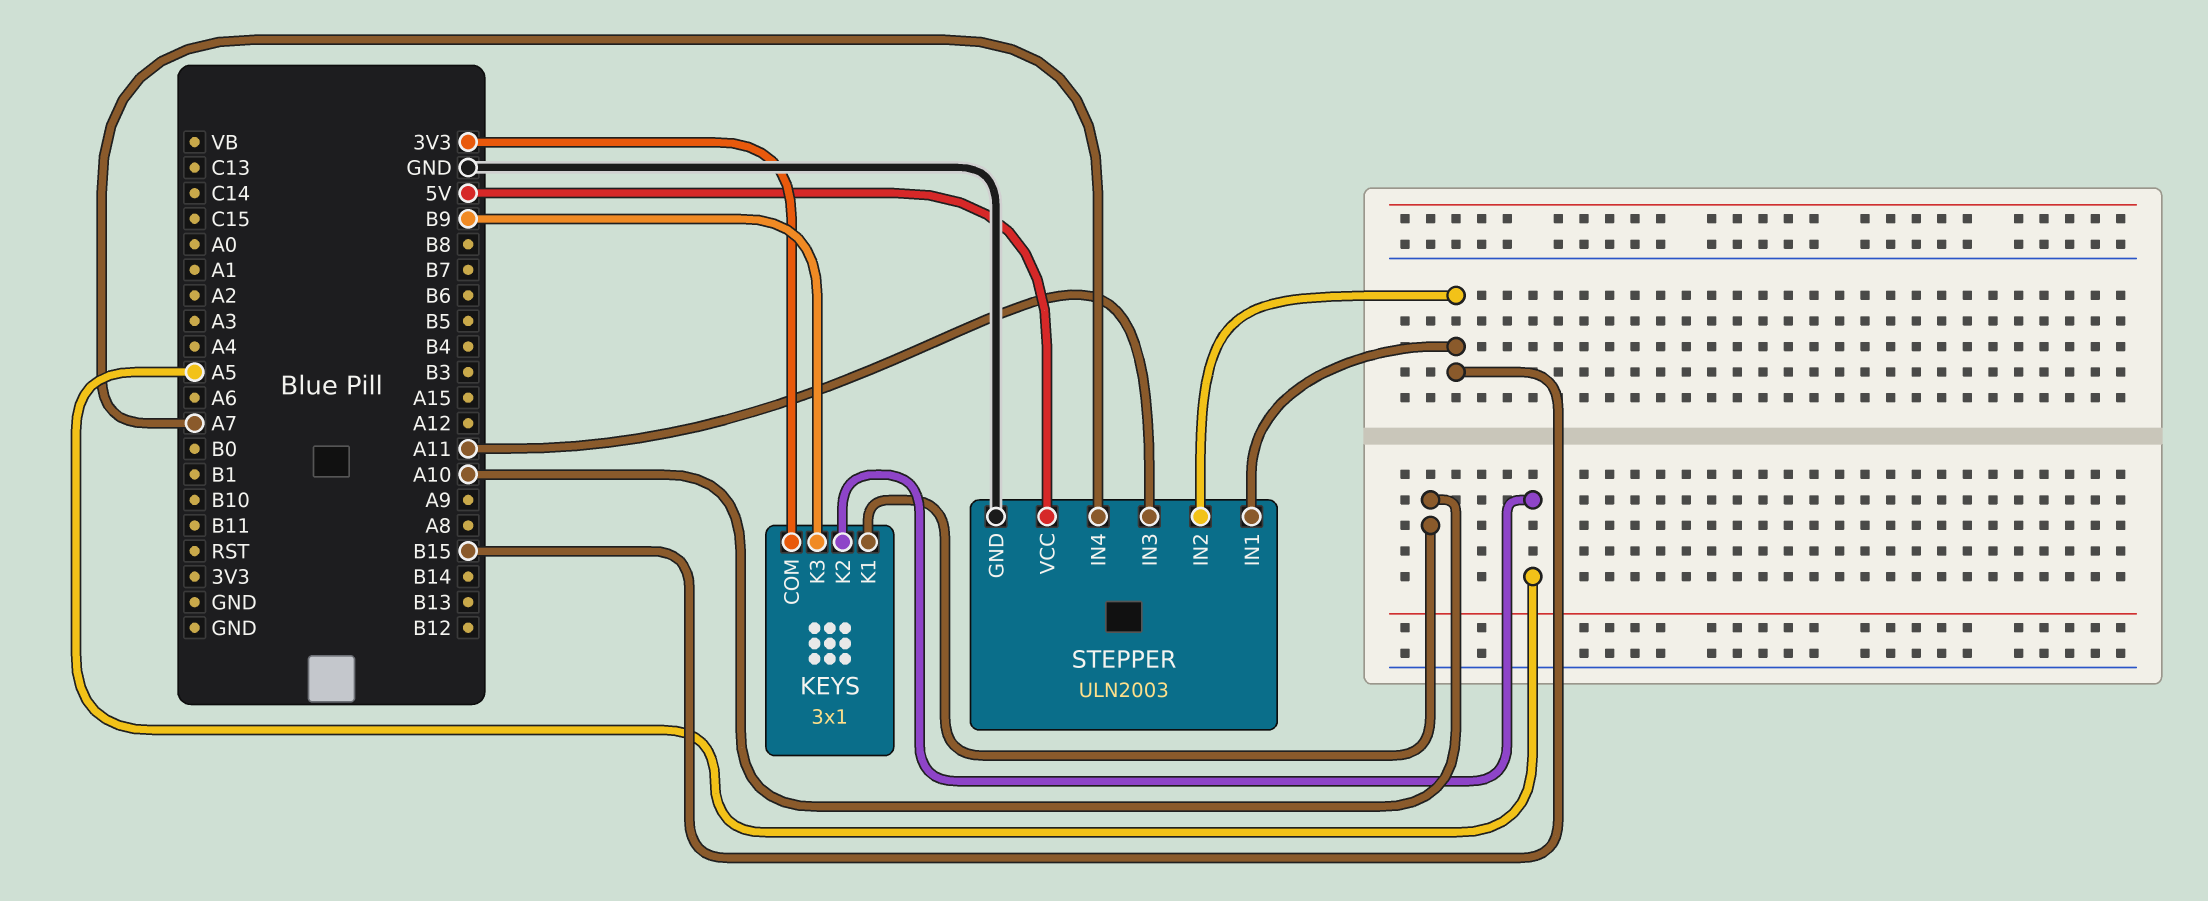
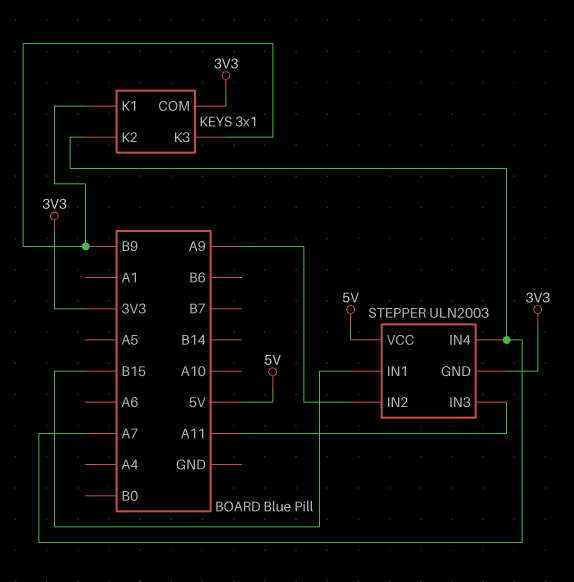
KEYS pin K1: A10 -> B9
KEYS pin K2: A5 -> A7
STEPPER pin GND: GND -> 3V3
STEPPER pin IN2: B15 -> A9

